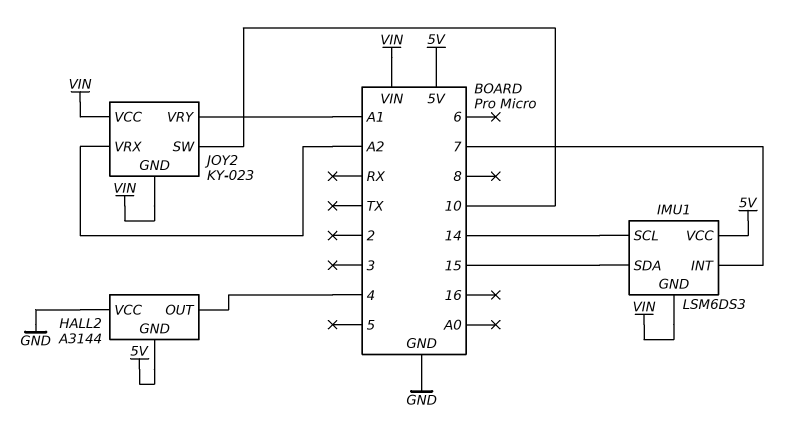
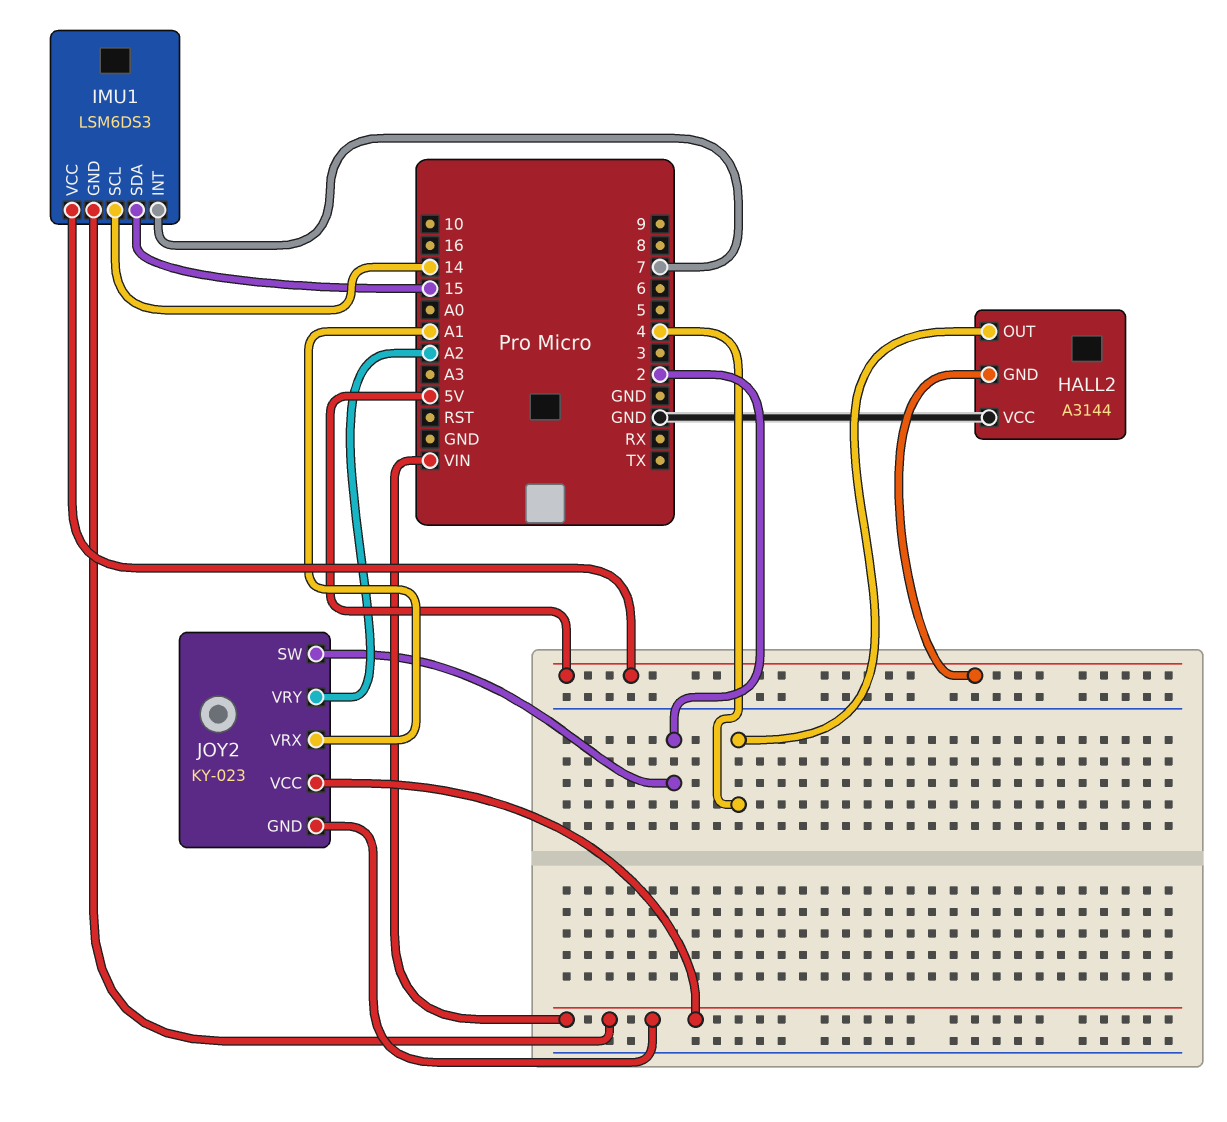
JOY2 pin SW: 10 -> 2
JOY2 pin VRX: A2 -> A1
JOY2 pin VRY: A1 -> A2

